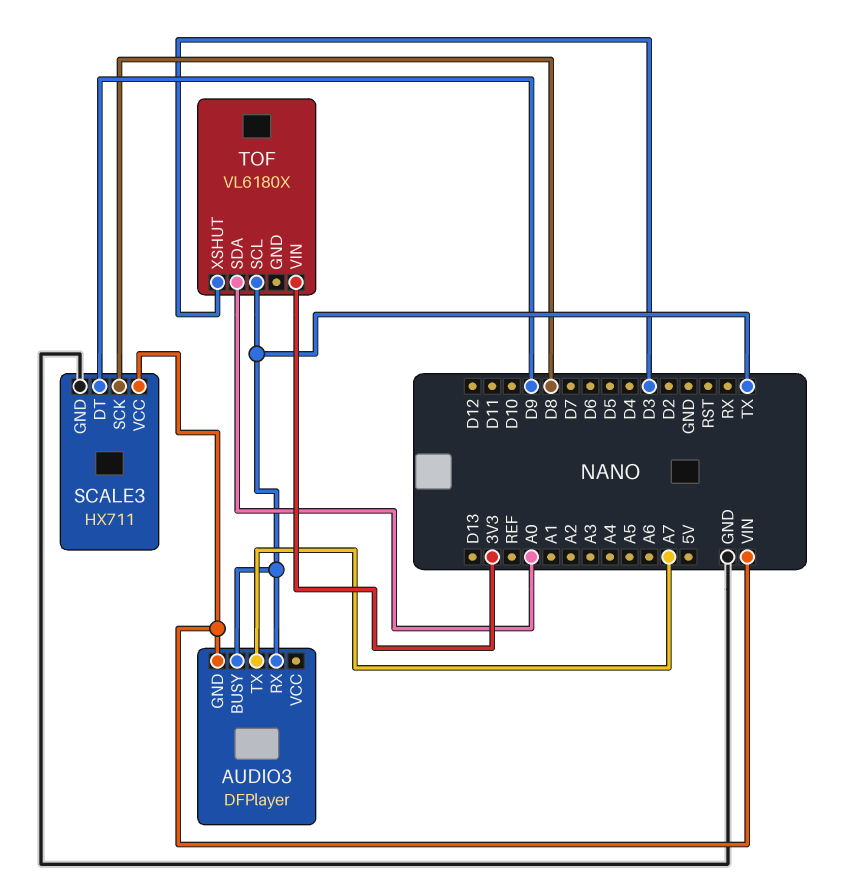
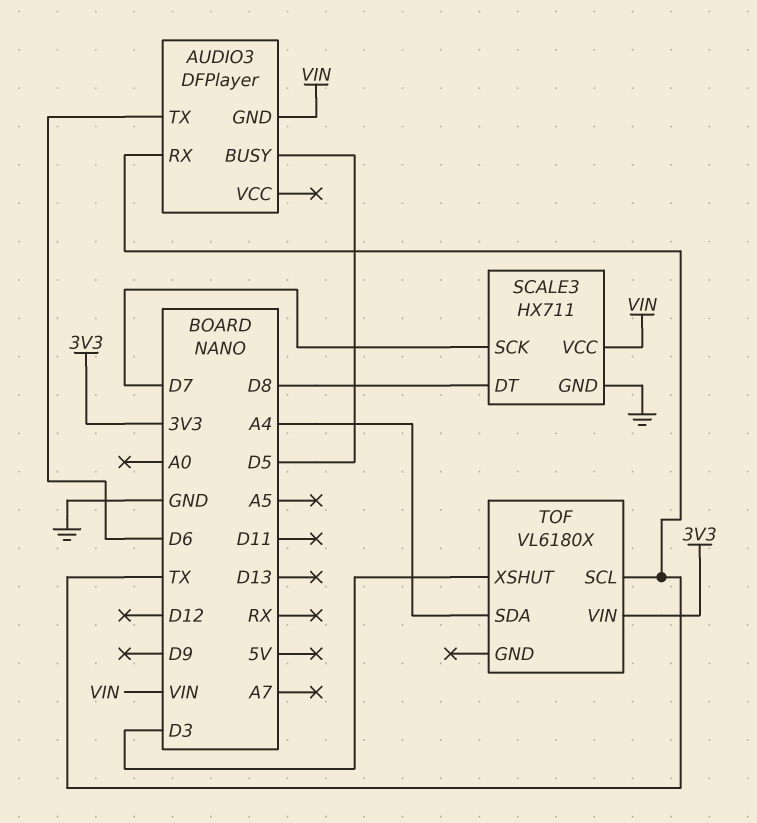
AUDIO3 pin BUSY: TX -> D5
AUDIO3 pin TX: A7 -> D6
SCALE3 pin DT: D9 -> D8
SCALE3 pin SCK: D8 -> D7
TOF pin SDA: A0 -> A4

